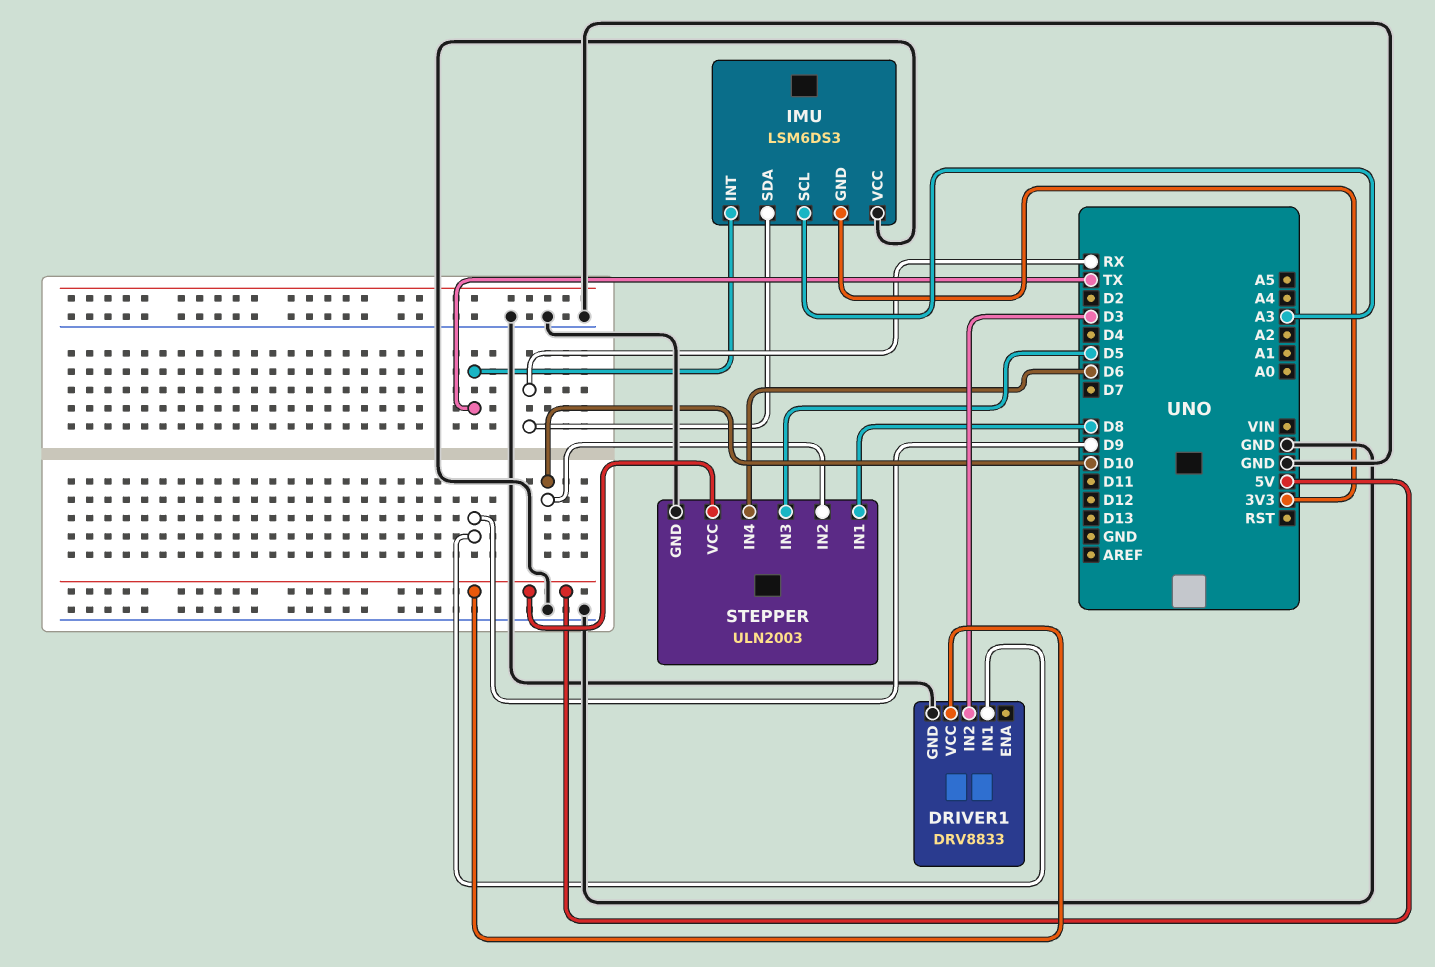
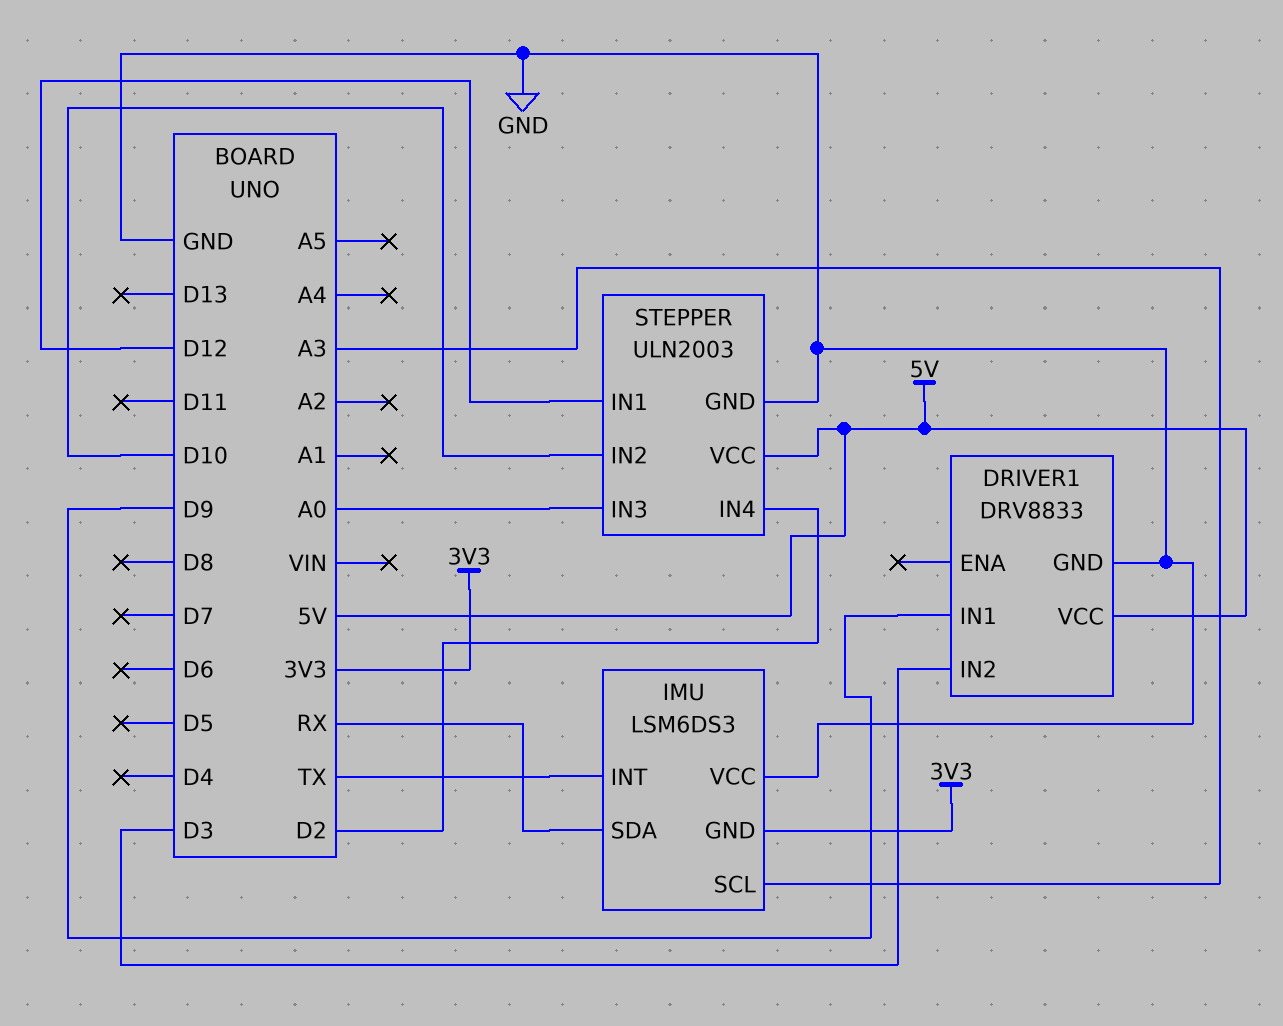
STEPPER pin IN1: D8 -> D12
STEPPER pin IN3: D5 -> A0
STEPPER pin IN4: D6 -> D2

